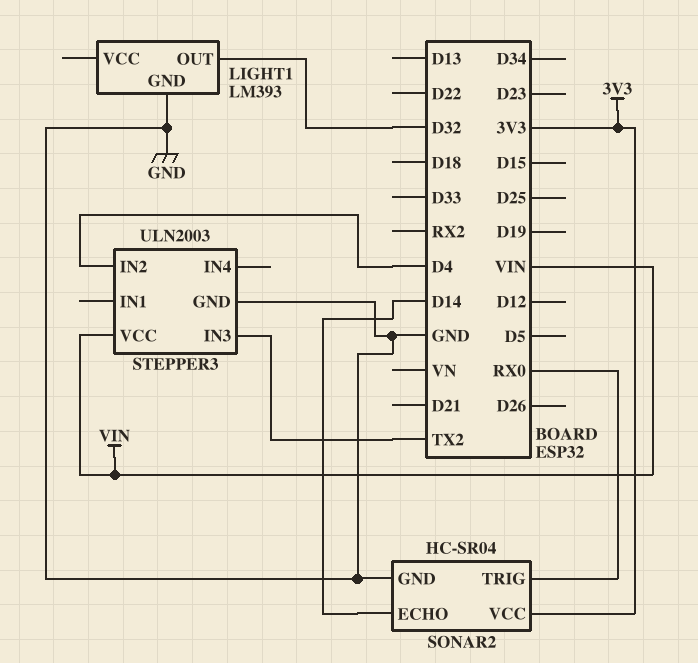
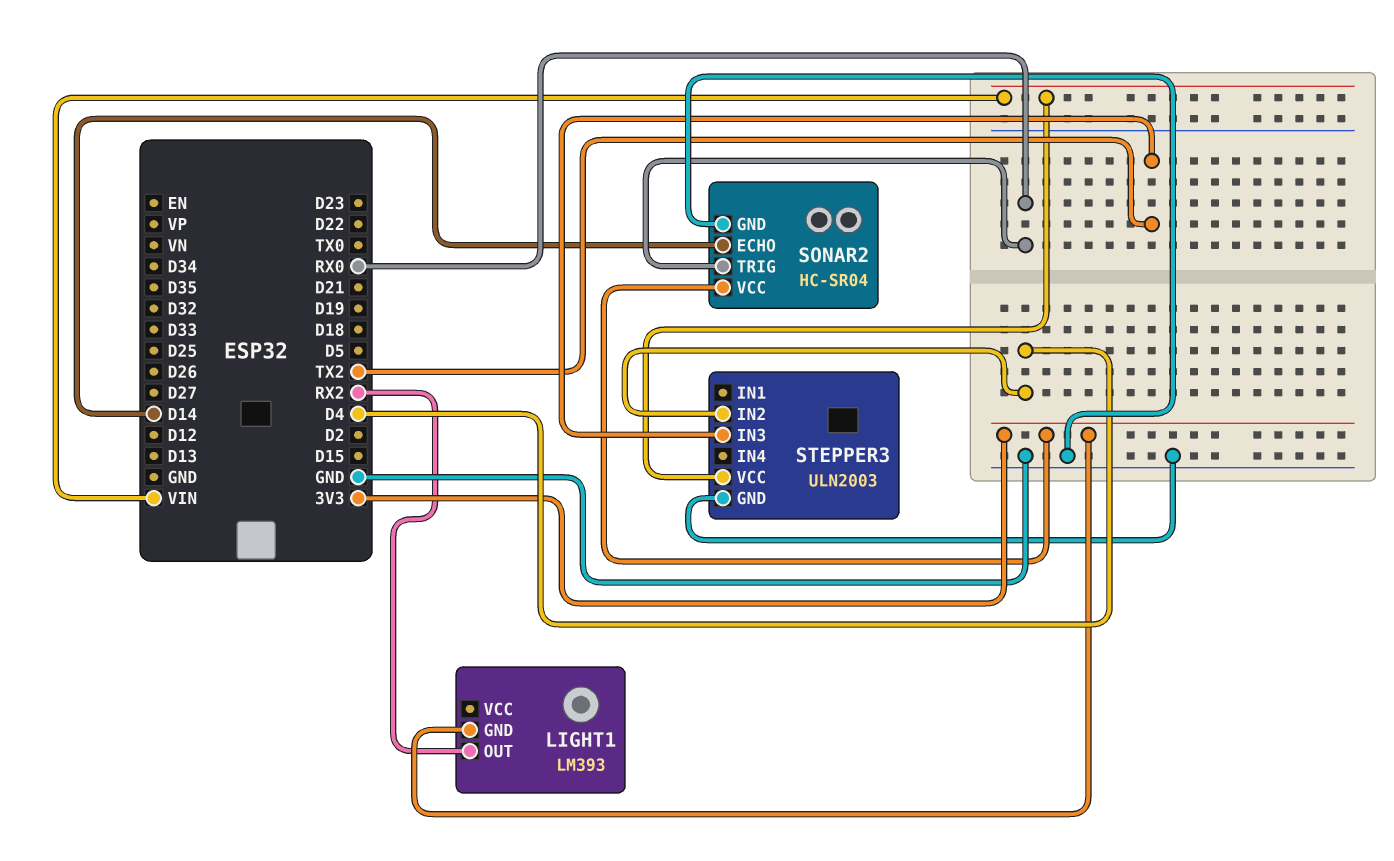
LIGHT1 pin GND: GND -> 3V3
LIGHT1 pin OUT: D32 -> RX2

